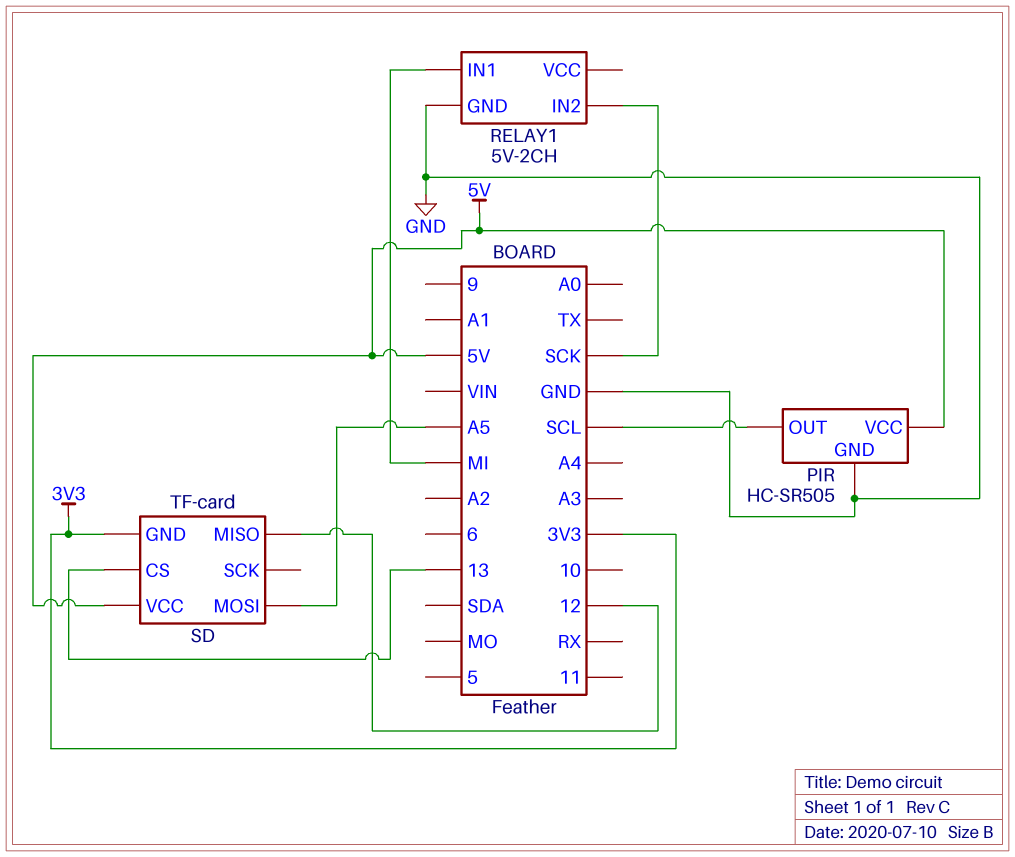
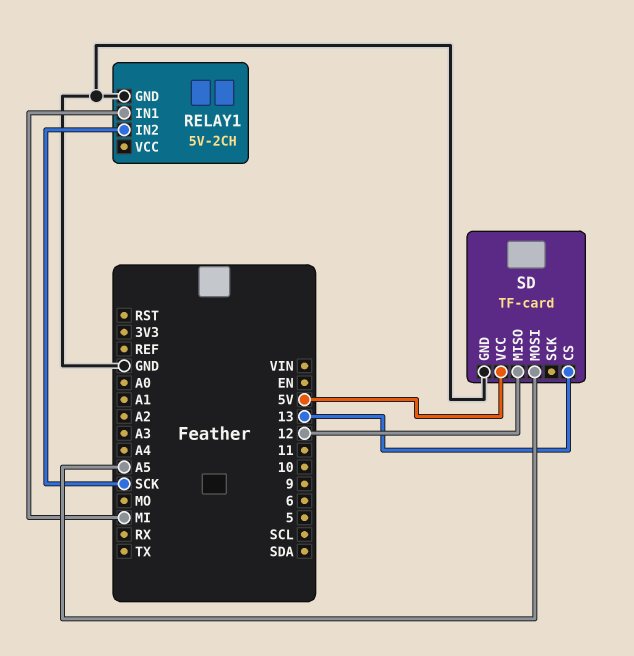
PIR: HC-SR505 -> none
PIR pin GND: GND -> none
PIR pin OUT: SCL -> none
PIR pin VCC: 5V -> none
SD pin GND: 3V3 -> GND

